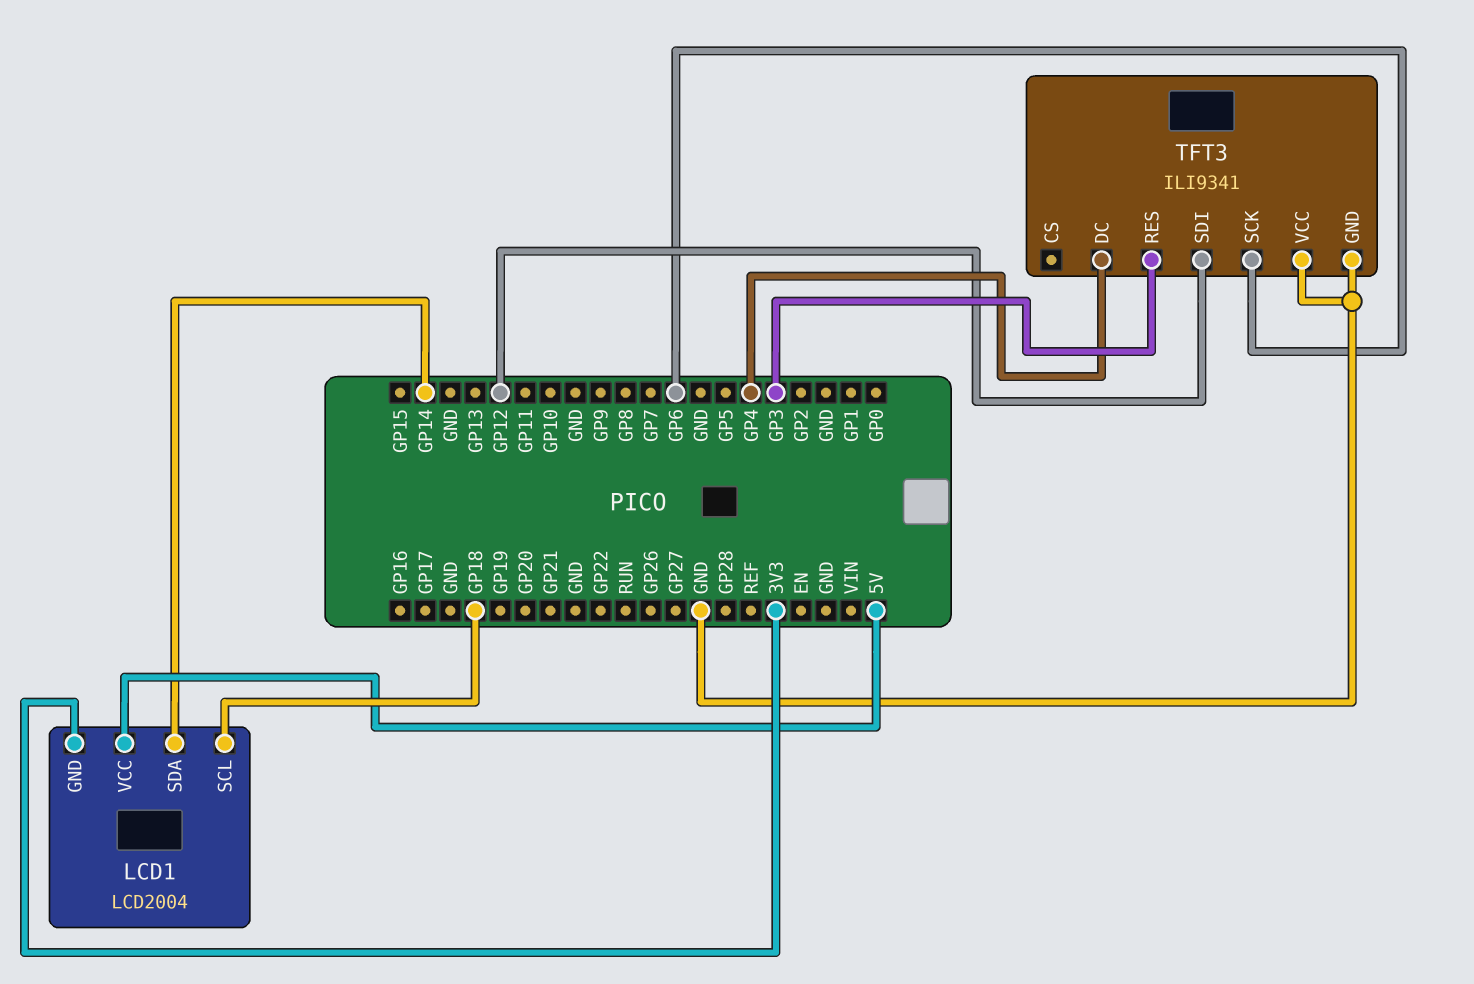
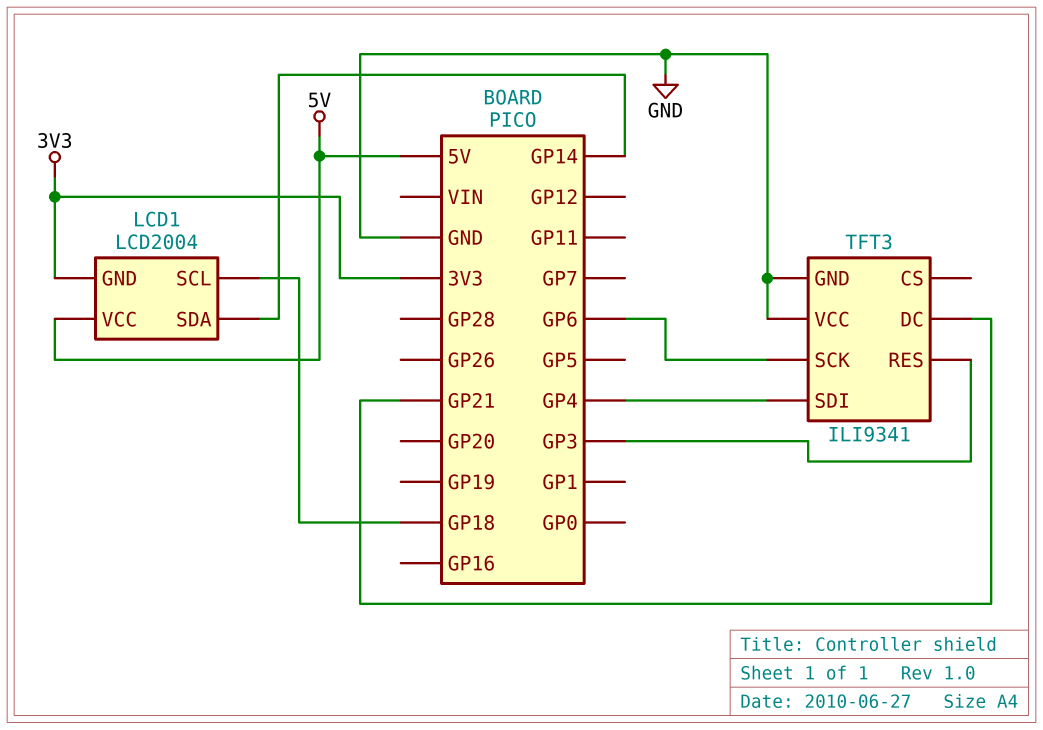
TFT3 pin DC: GP4 -> GP21
TFT3 pin SDI: GP12 -> GP4

